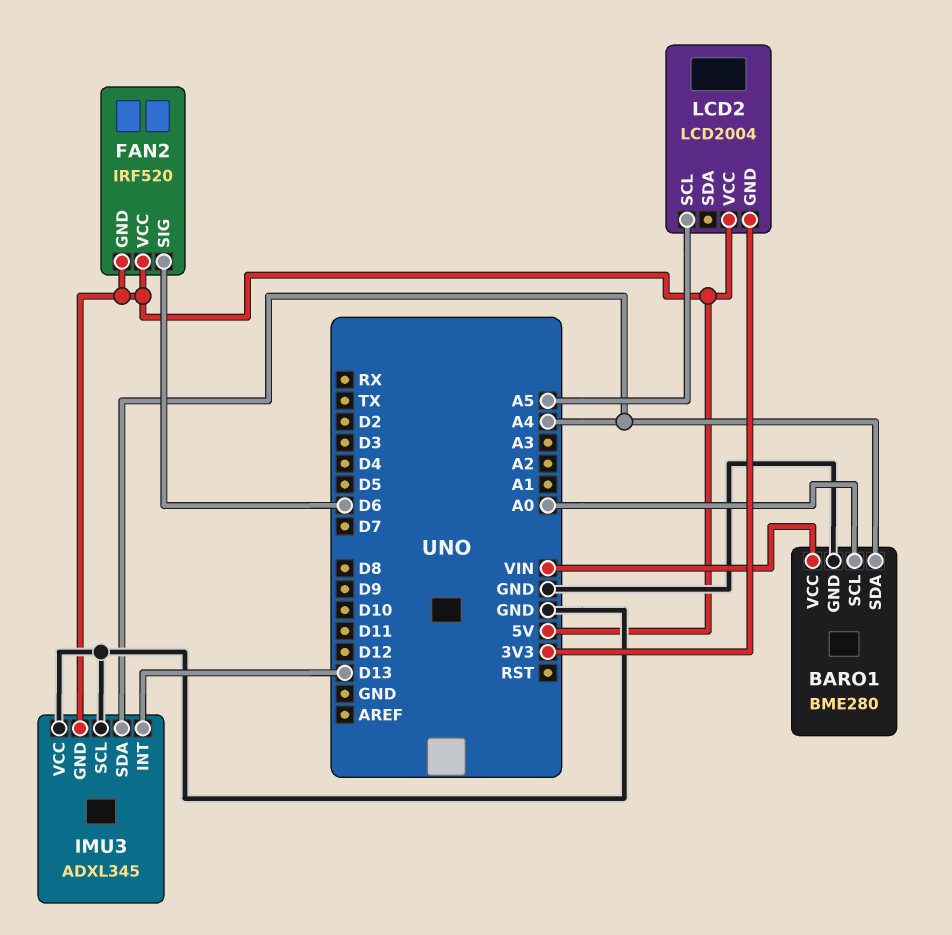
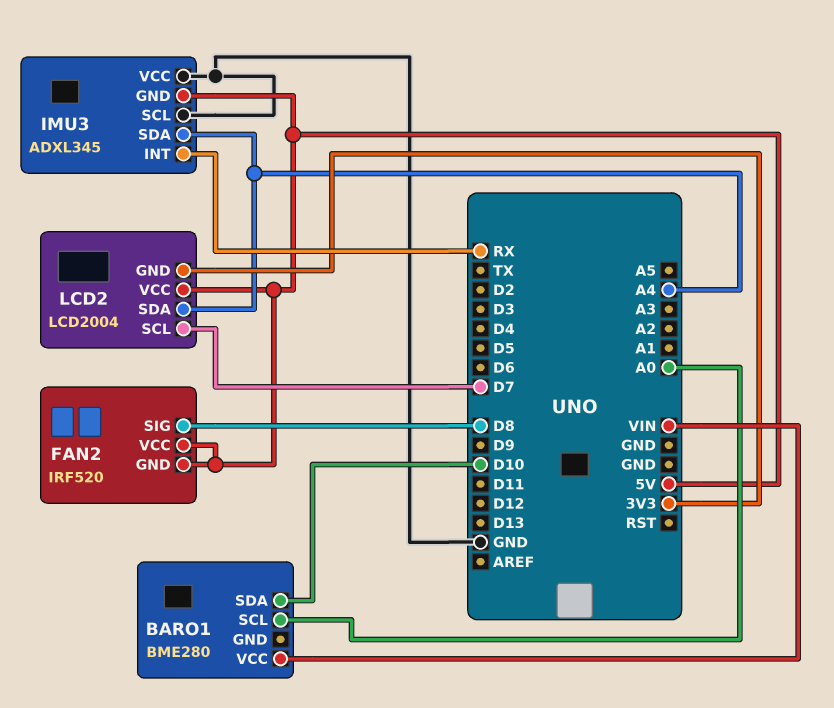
BARO1 pin GND: GND -> none
BARO1 pin SDA: A4 -> D10
FAN2 pin SIG: D6 -> D8
IMU3 pin INT: D13 -> RX
LCD2 pin SCL: A5 -> D7
LCD2 pin SDA: none -> A4

